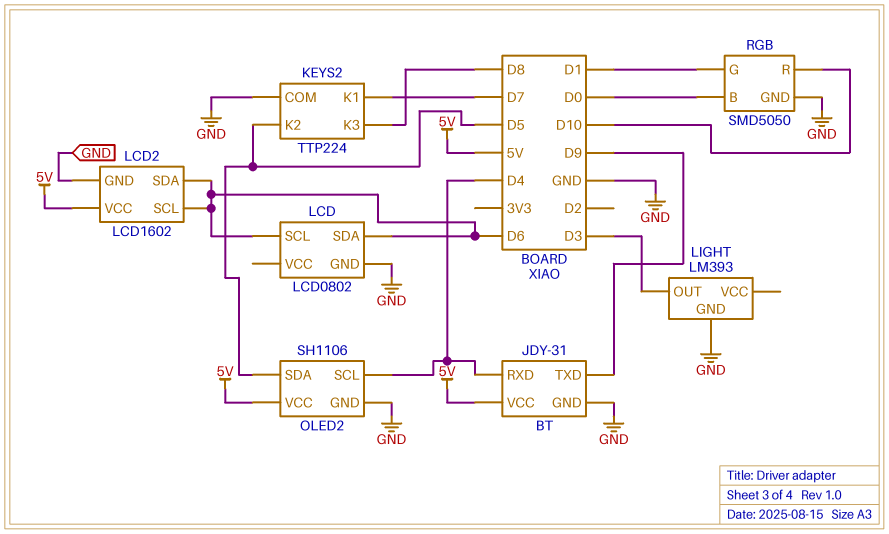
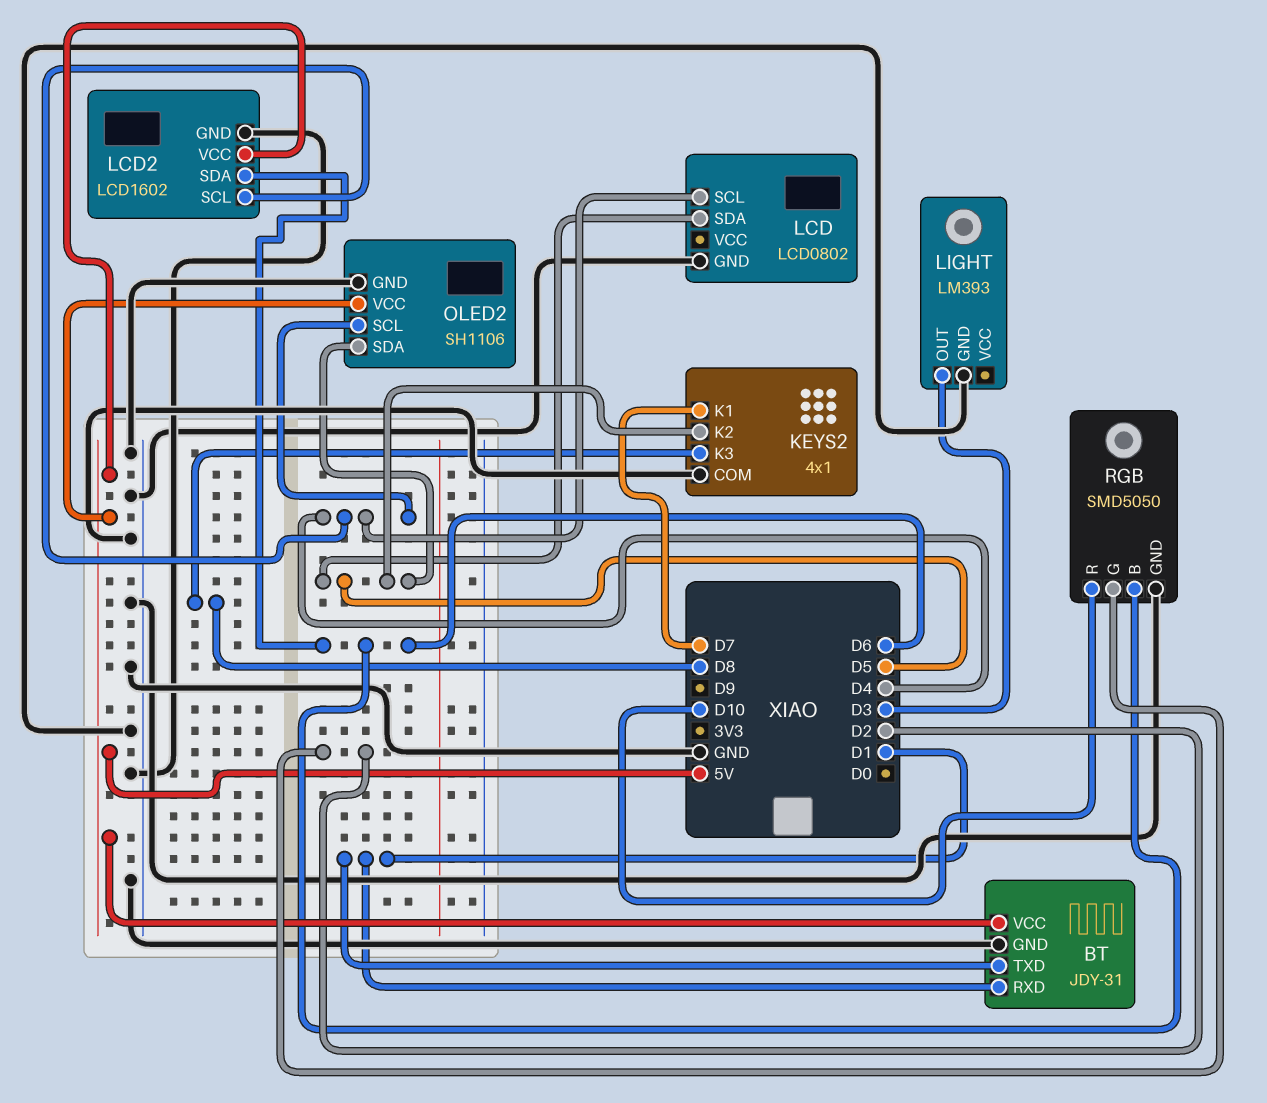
BT pin RXD: D4 -> D1
BT pin TXD: D9 -> D1
KEYS2: TTP224 -> 4x1
LCD pin SCL: D6 -> D4
LCD pin SDA: D6 -> D5
LCD2 pin SCL: D6 -> D4
RGB pin B: D0 -> D6
RGB pin G: D1 -> D2

